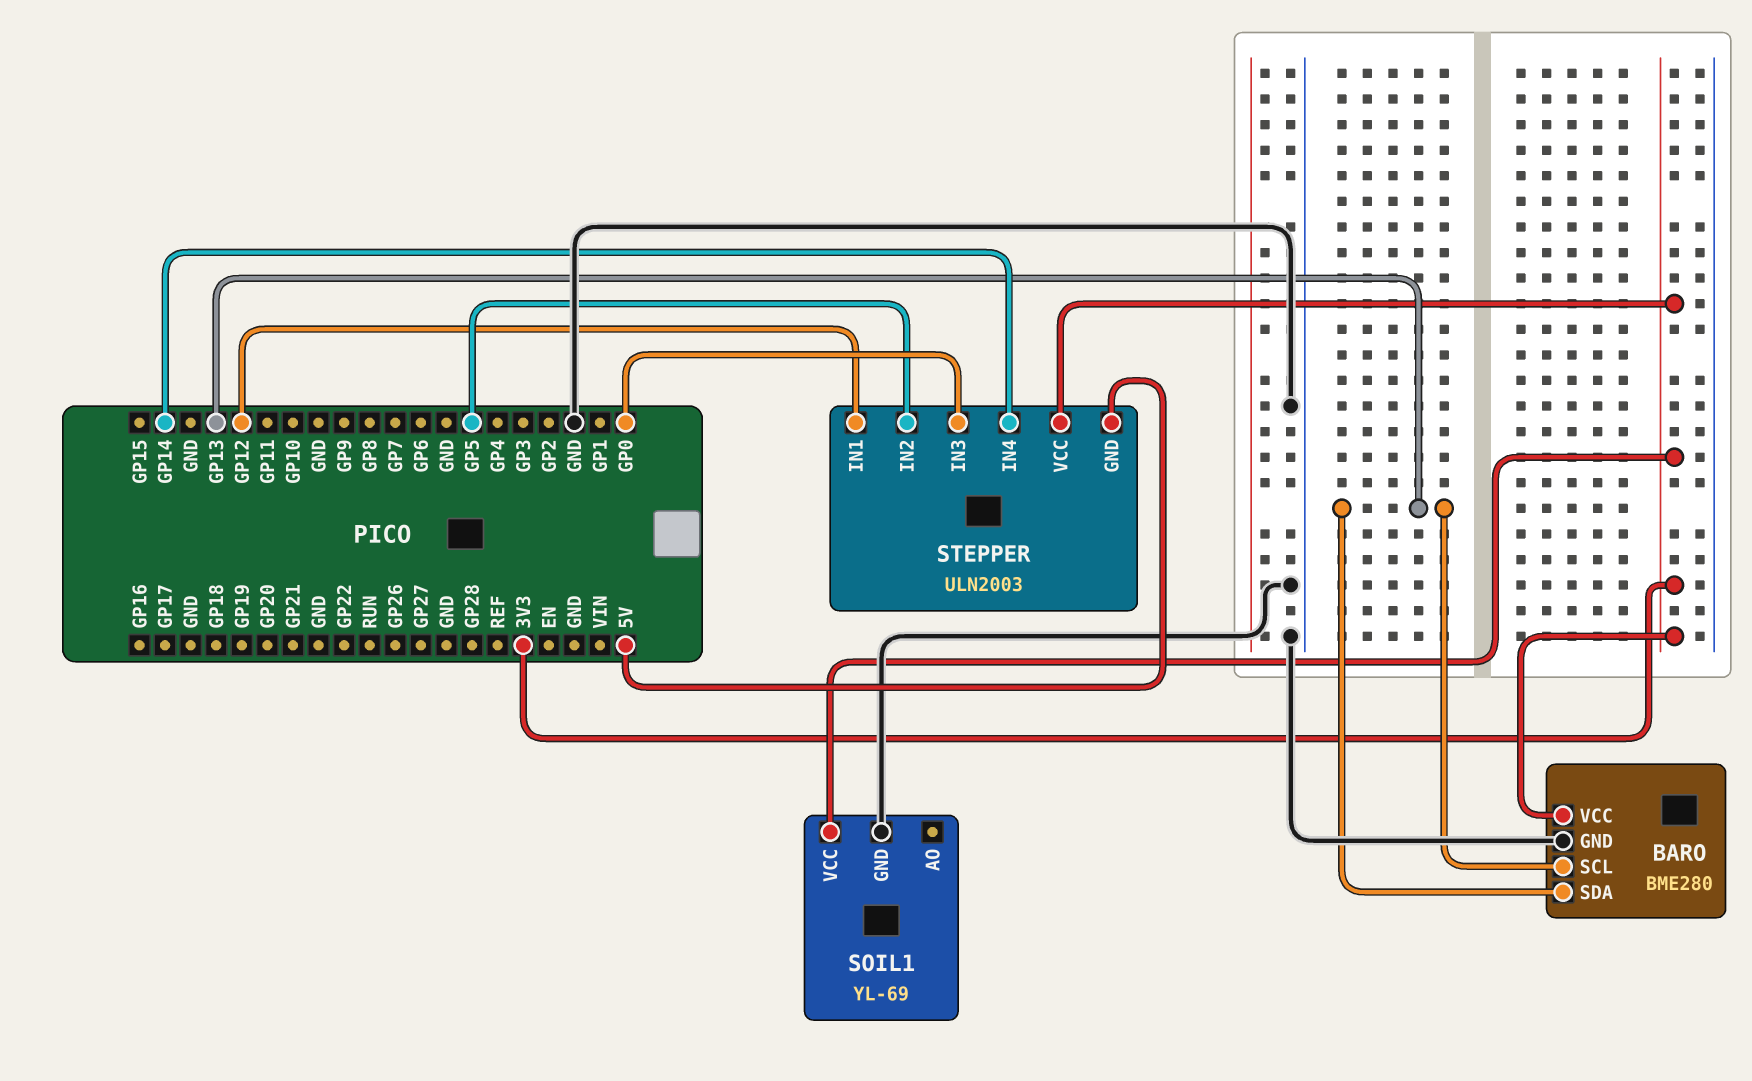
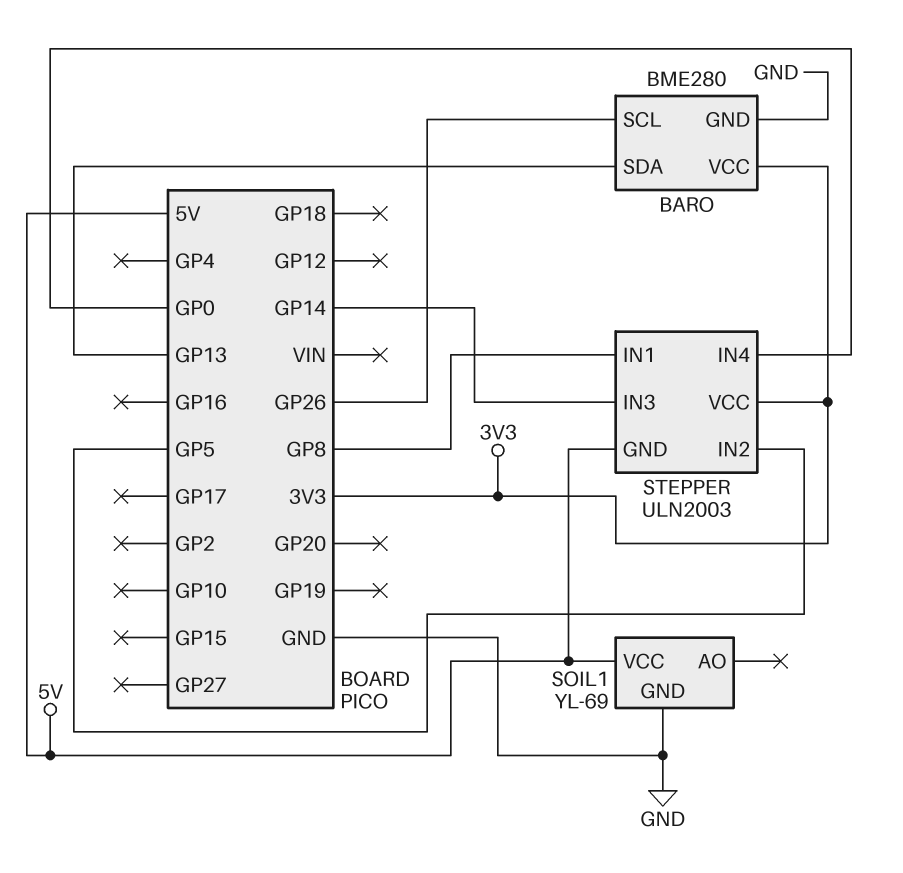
BARO pin SCL: GP13 -> GP26
SOIL1 pin VCC: 3V3 -> 5V
STEPPER pin IN1: GP12 -> GP8
STEPPER pin IN3: GP0 -> GP14
STEPPER pin IN4: GP14 -> GP0

